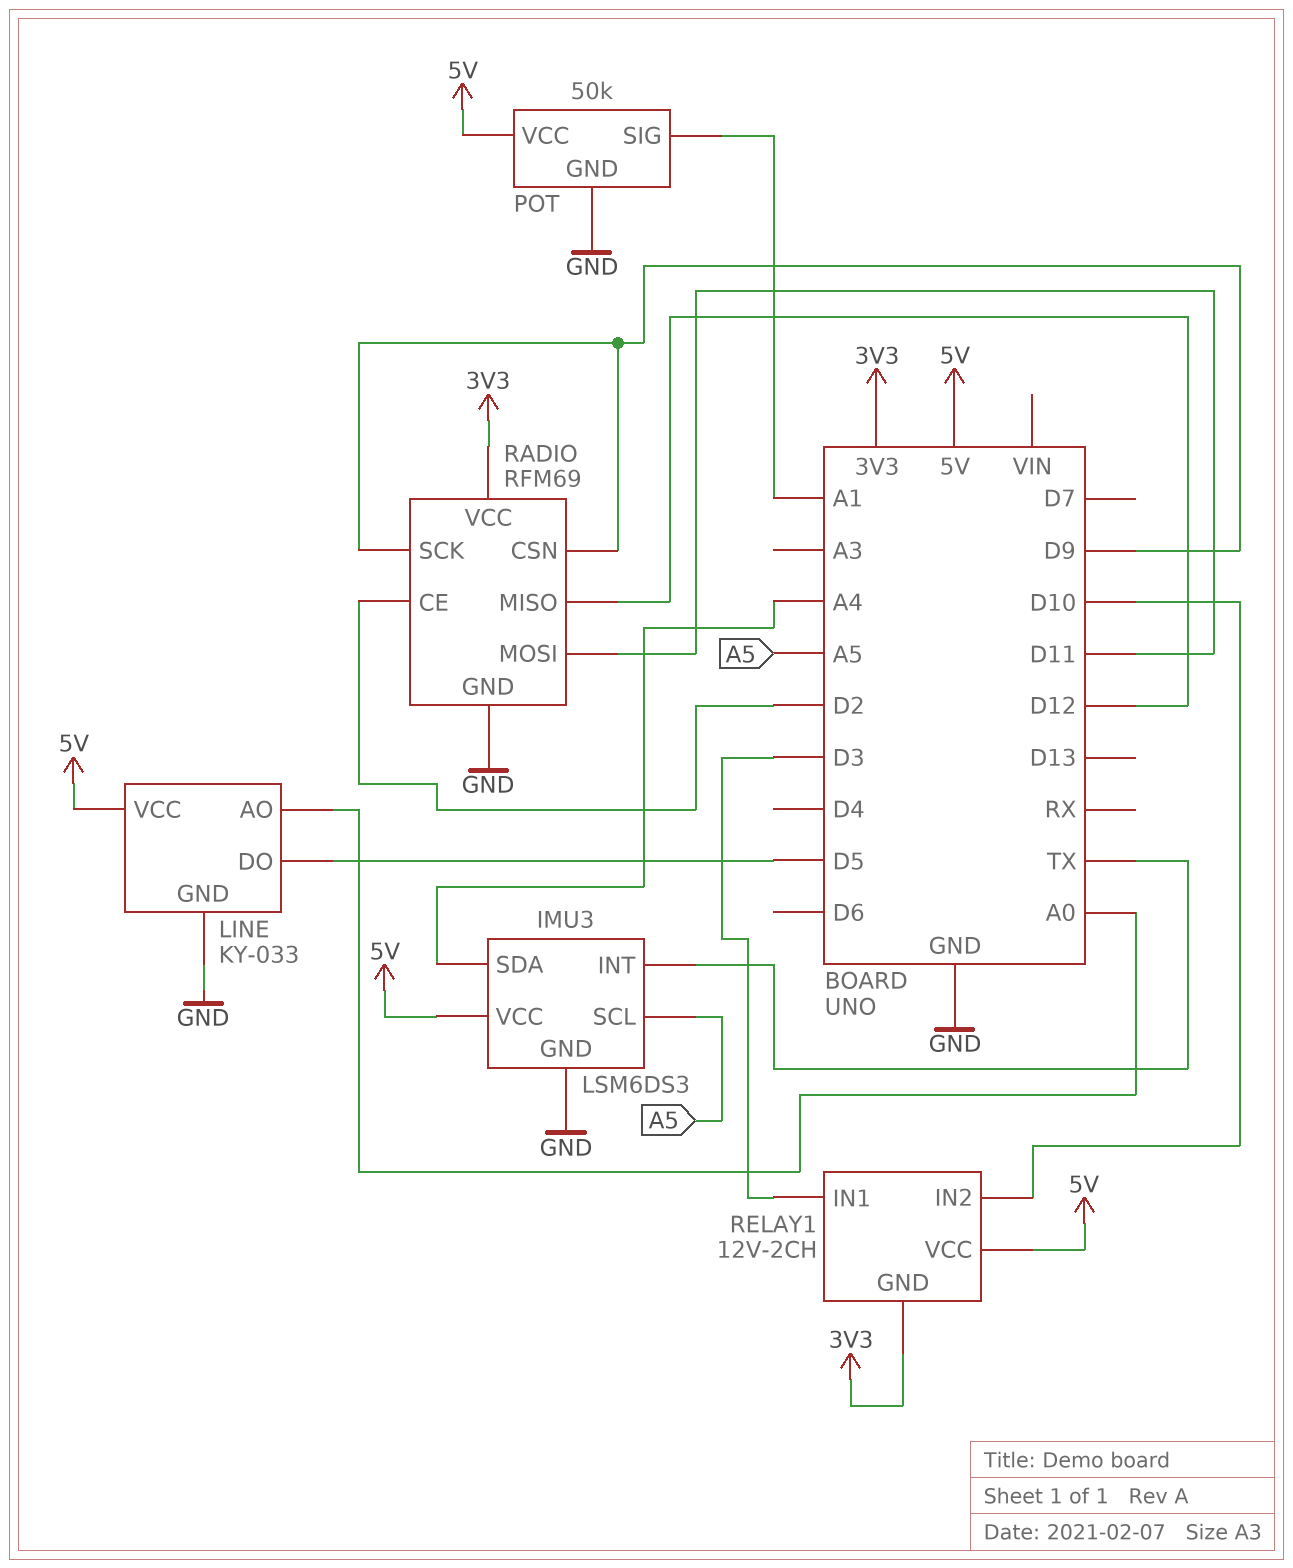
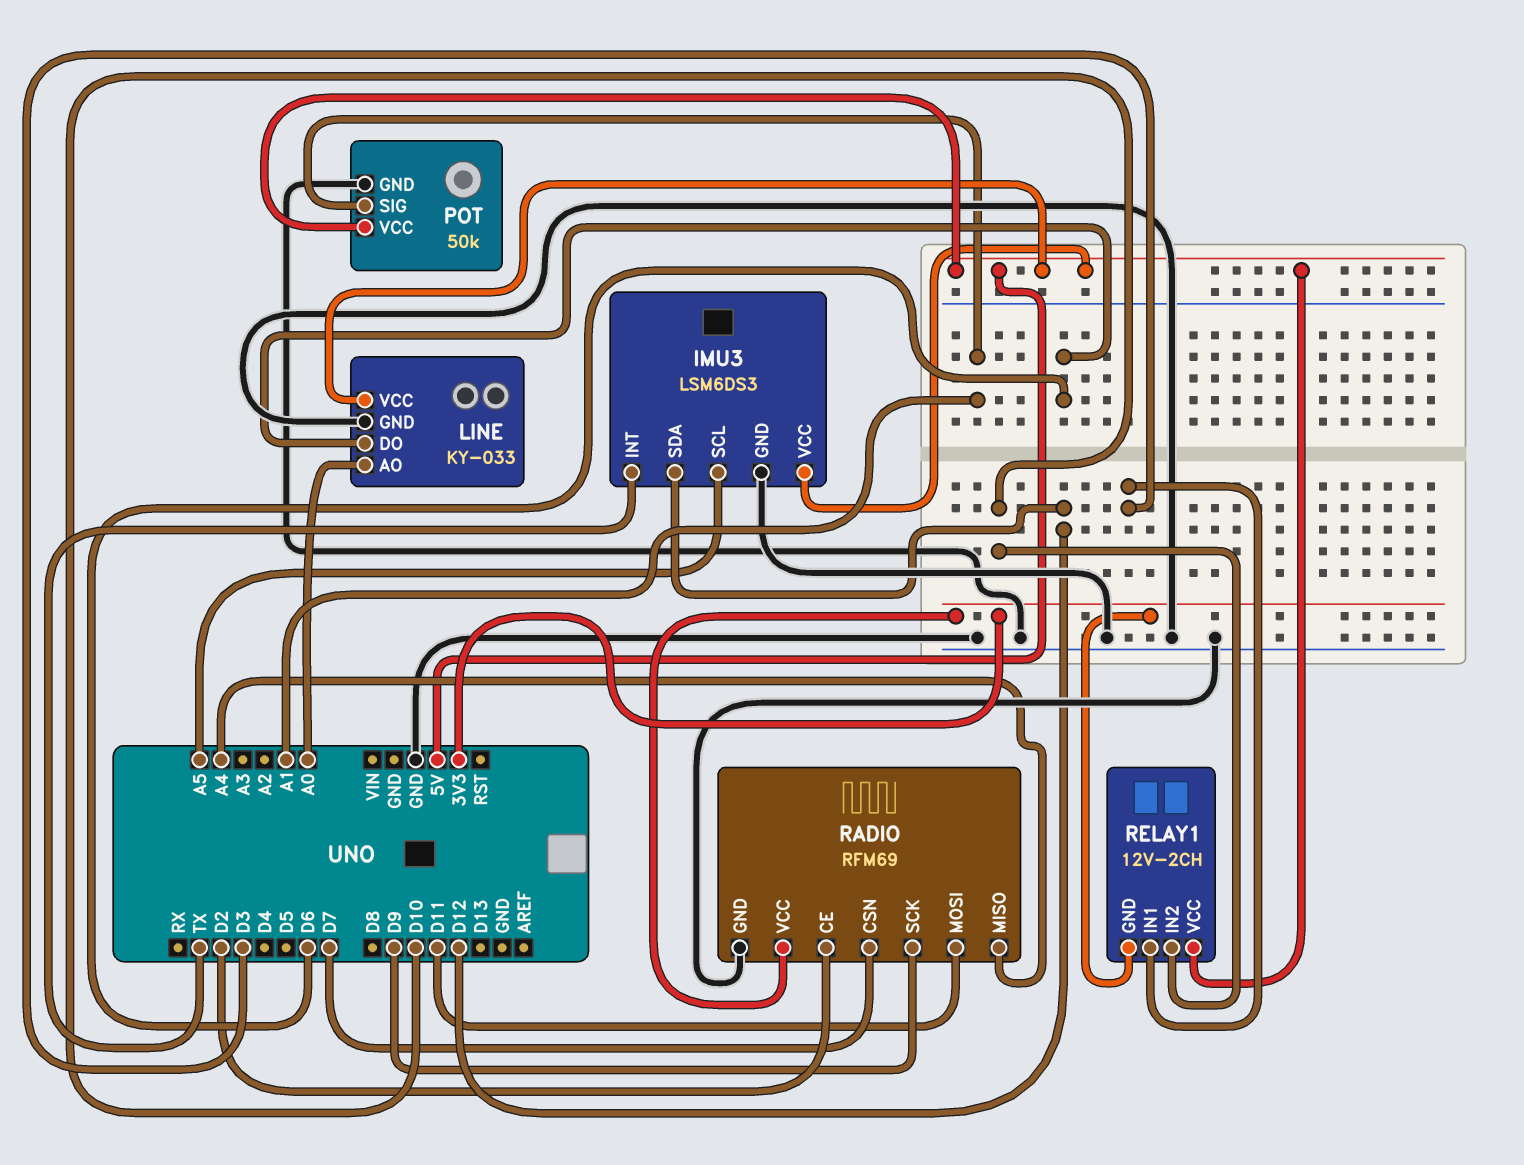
IMU3 pin SDA: A4 -> D12
LINE pin DO: D5 -> D6
RADIO pin CSN: D9 -> D7
RADIO pin MISO: D12 -> A4

